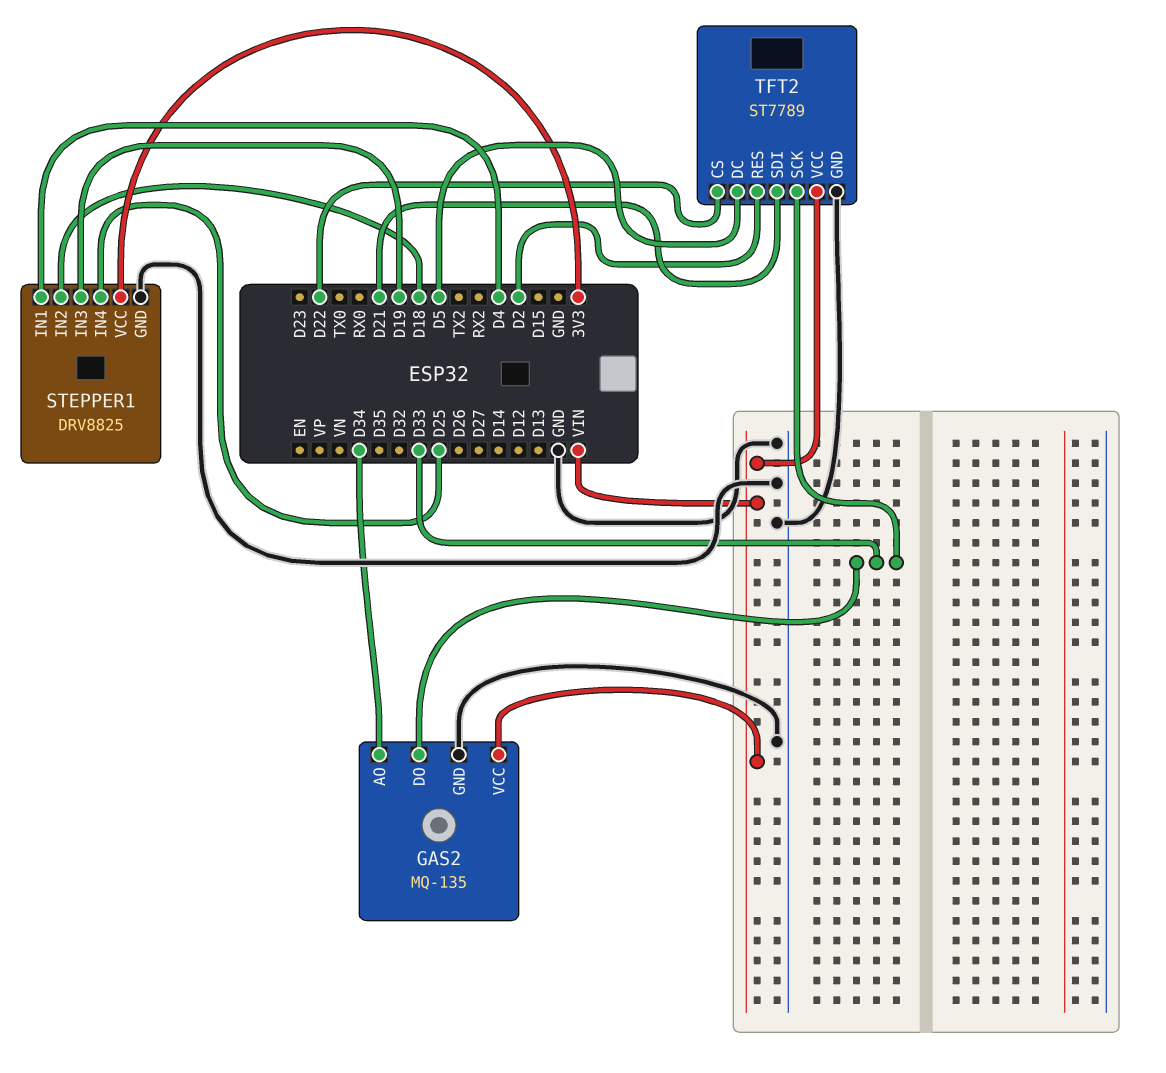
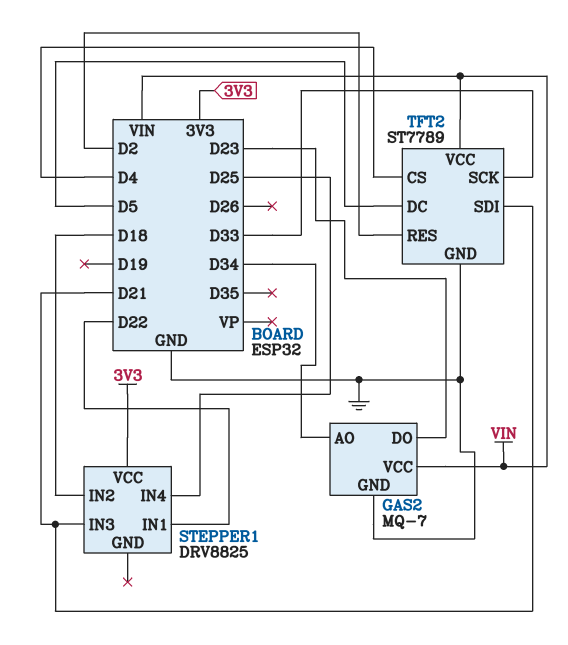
GAS2: MQ-135 -> MQ-7
GAS2 pin DO: D33 -> D23
STEPPER1 pin GND: GND -> none
STEPPER1 pin IN1: D4 -> D22
STEPPER1 pin IN3: D19 -> D21
TFT2 pin CS: D22 -> D4

